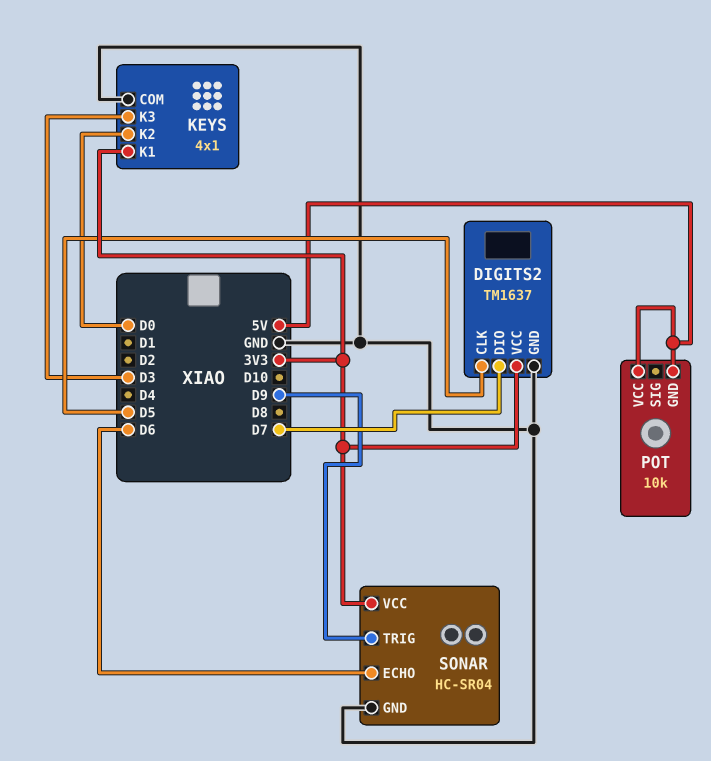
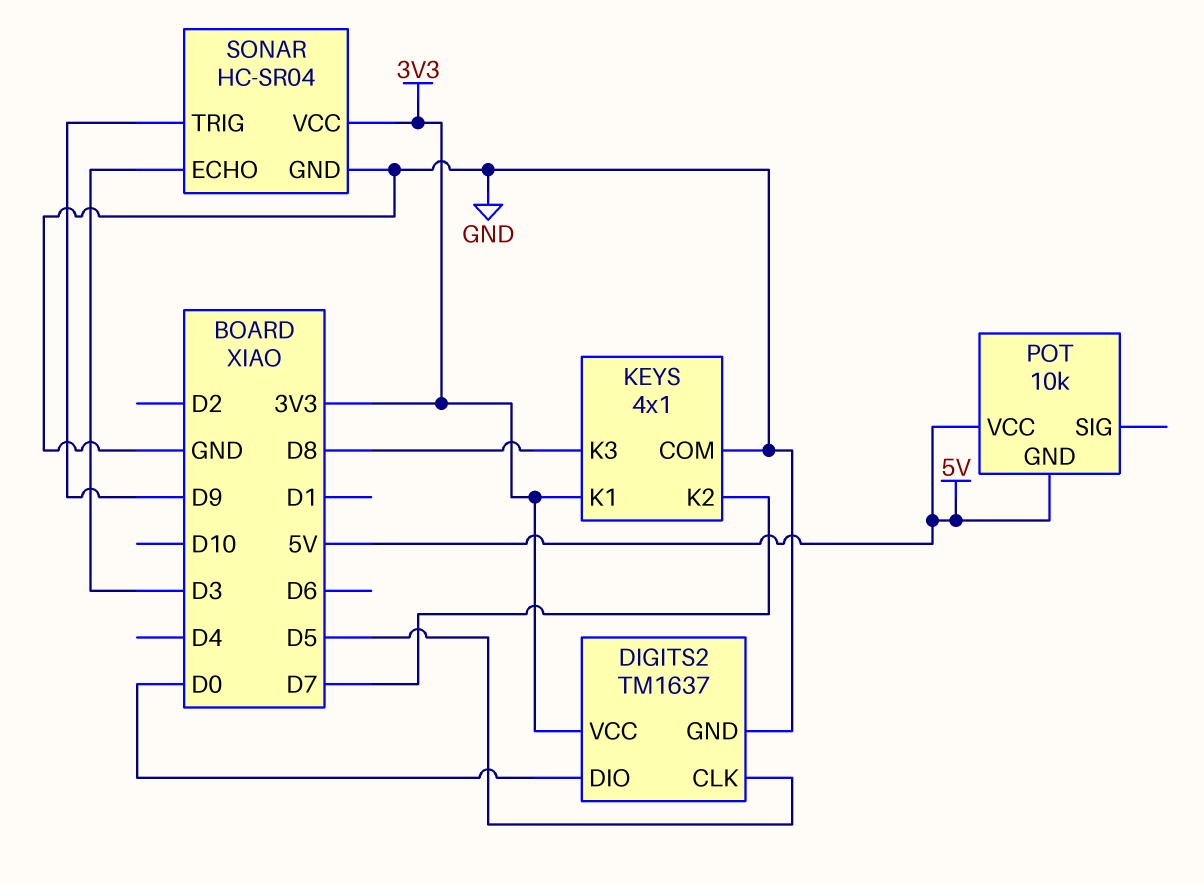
DIGITS2 pin DIO: D7 -> D0
KEYS pin K2: D0 -> D7
KEYS pin K3: D3 -> D8
SONAR pin ECHO: D6 -> D3

